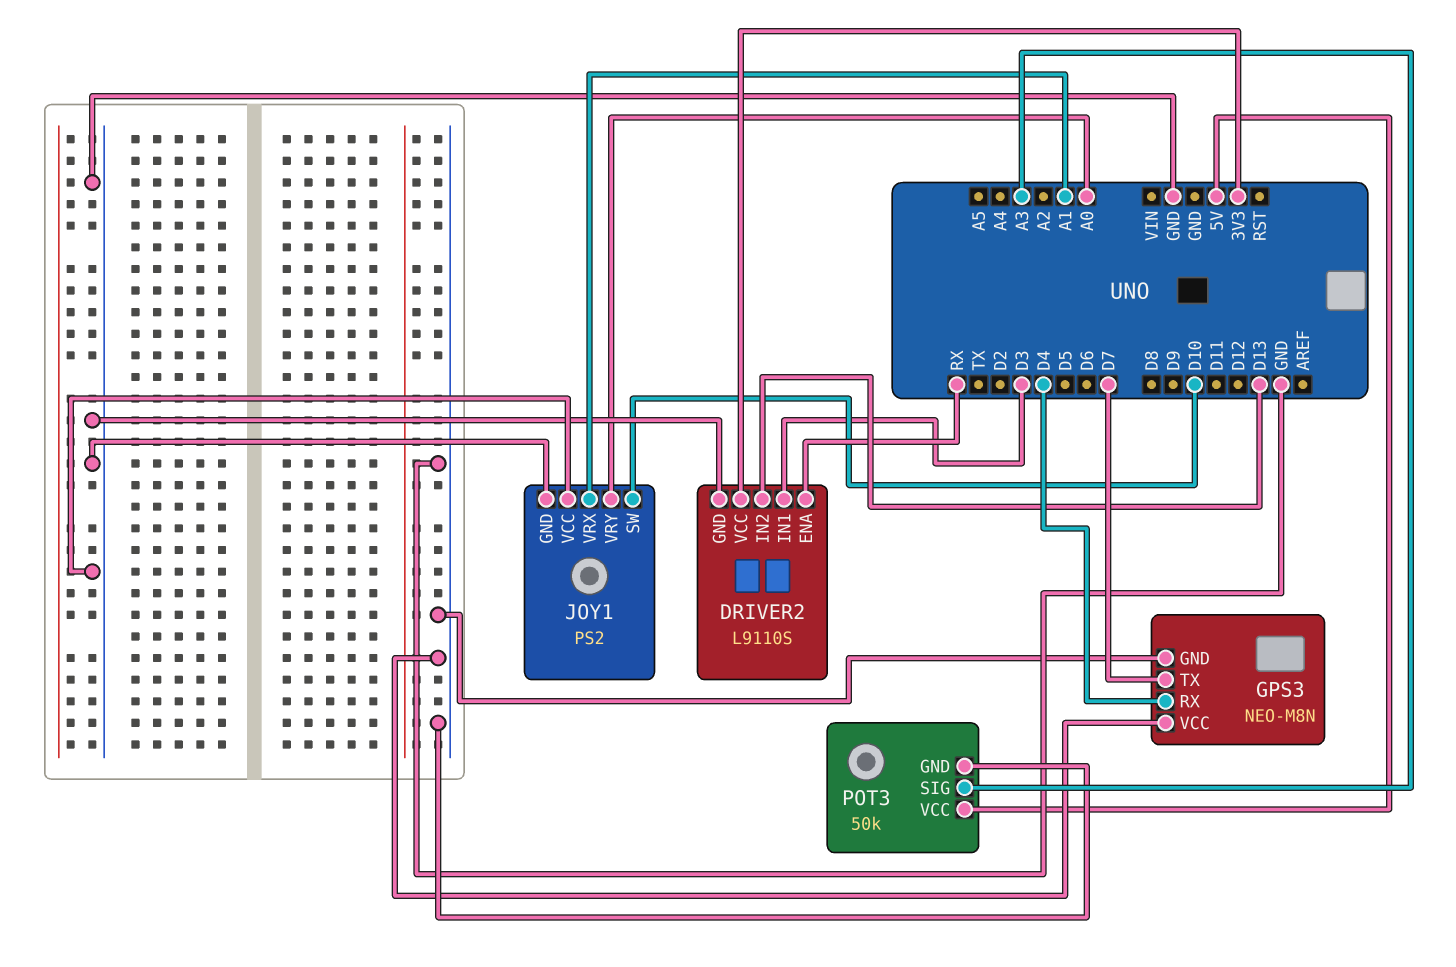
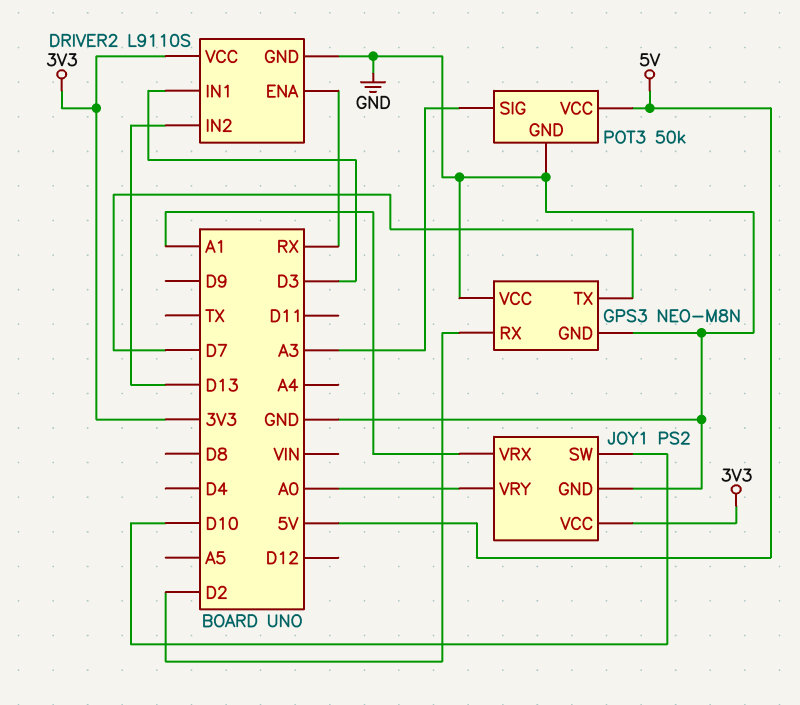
GPS3 pin RX: D4 -> D2
JOY1 pin VCC: GND -> 3V3

